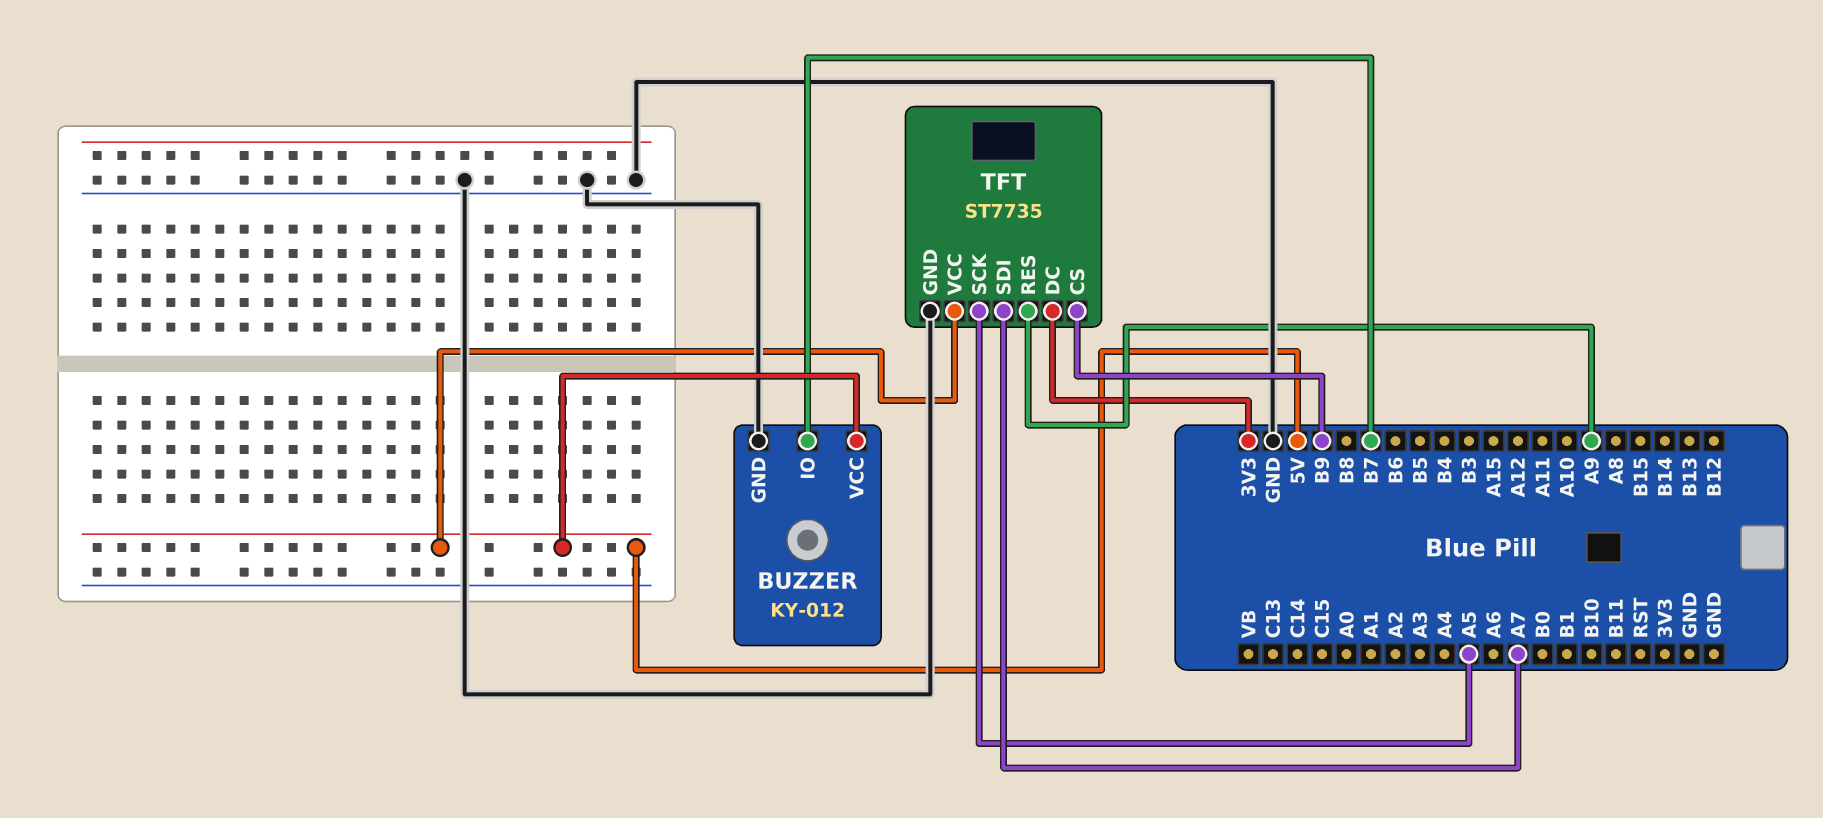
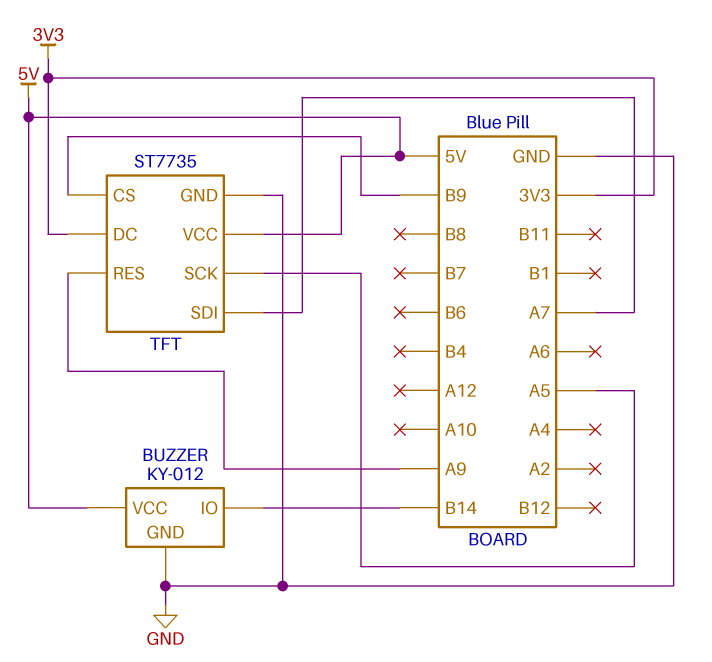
BUZZER pin IO: B7 -> B14

